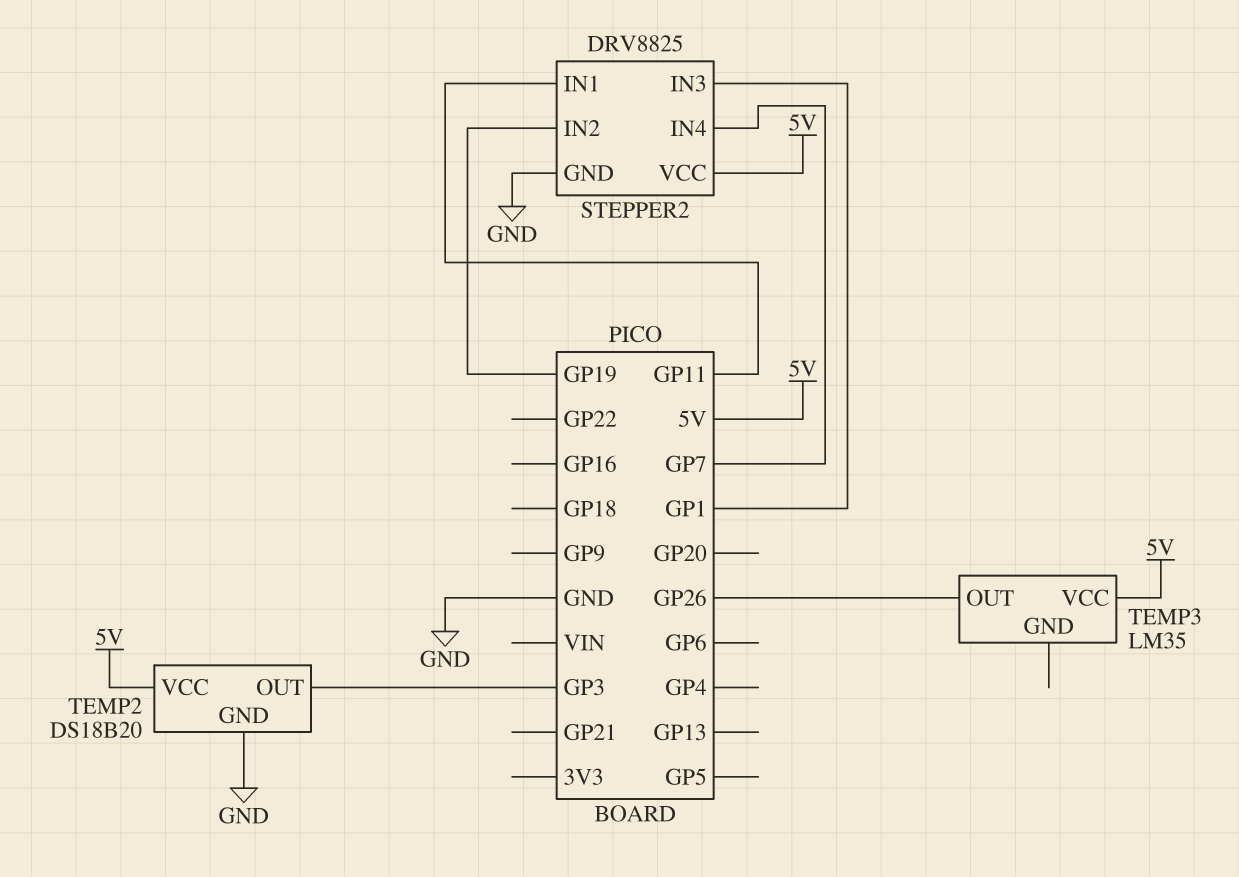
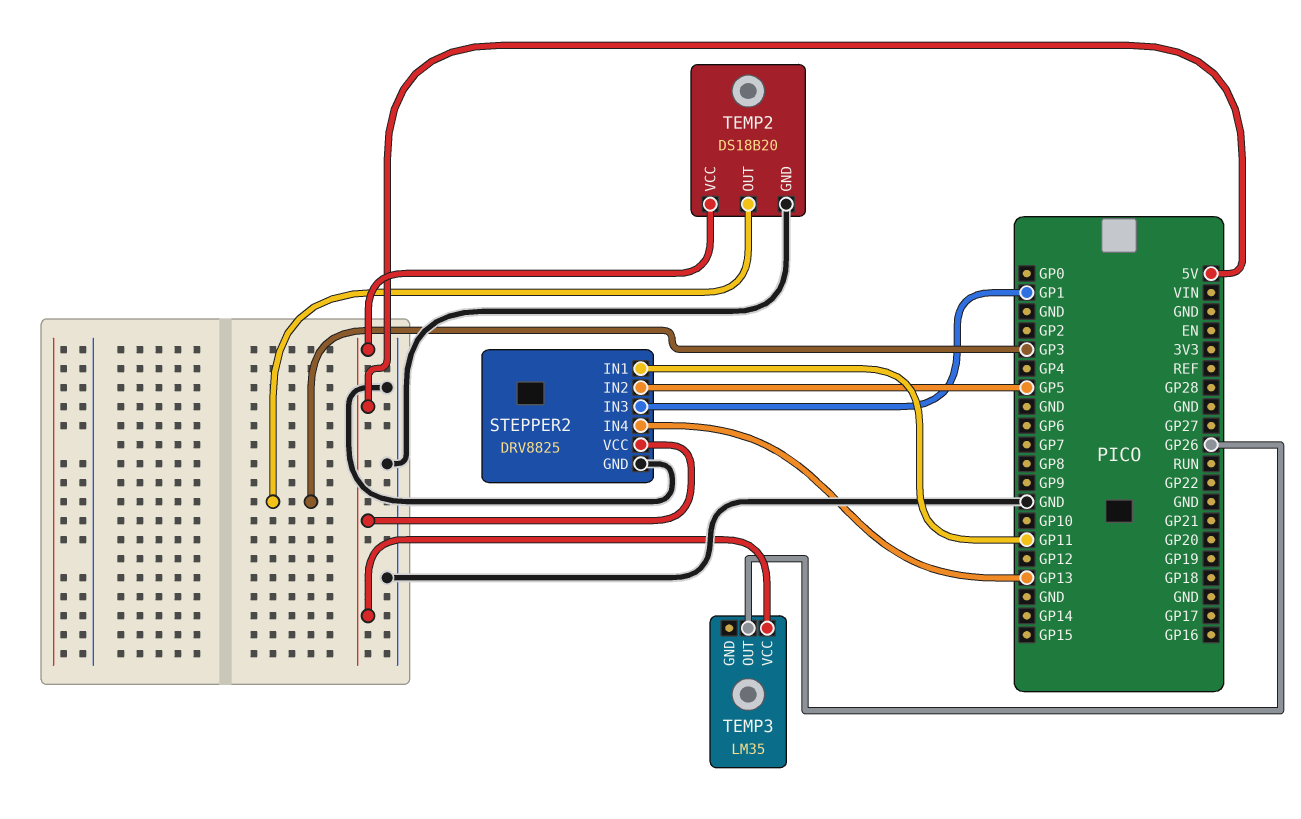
STEPPER2 pin IN2: GP19 -> GP5
STEPPER2 pin IN4: GP7 -> GP13

